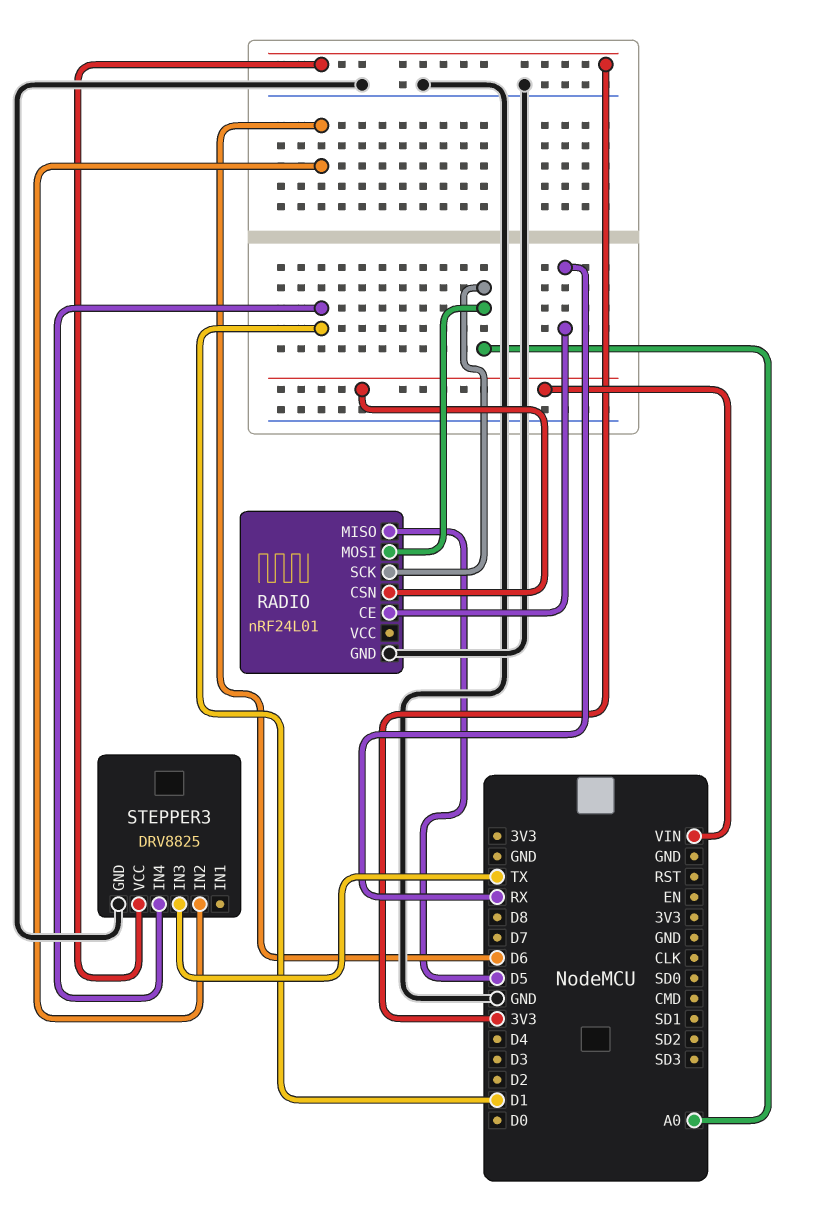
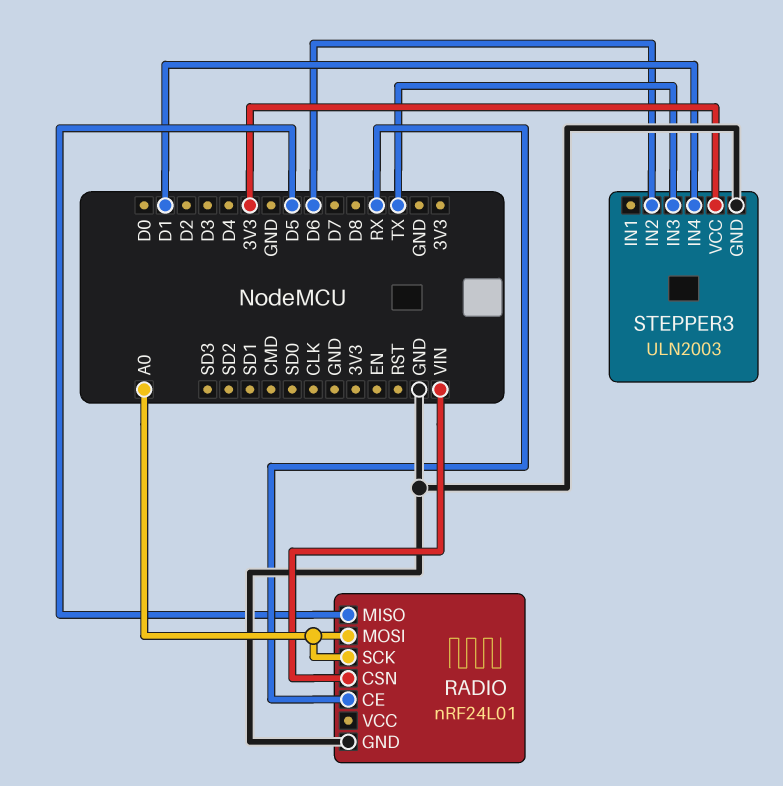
STEPPER3: DRV8825 -> ULN2003

